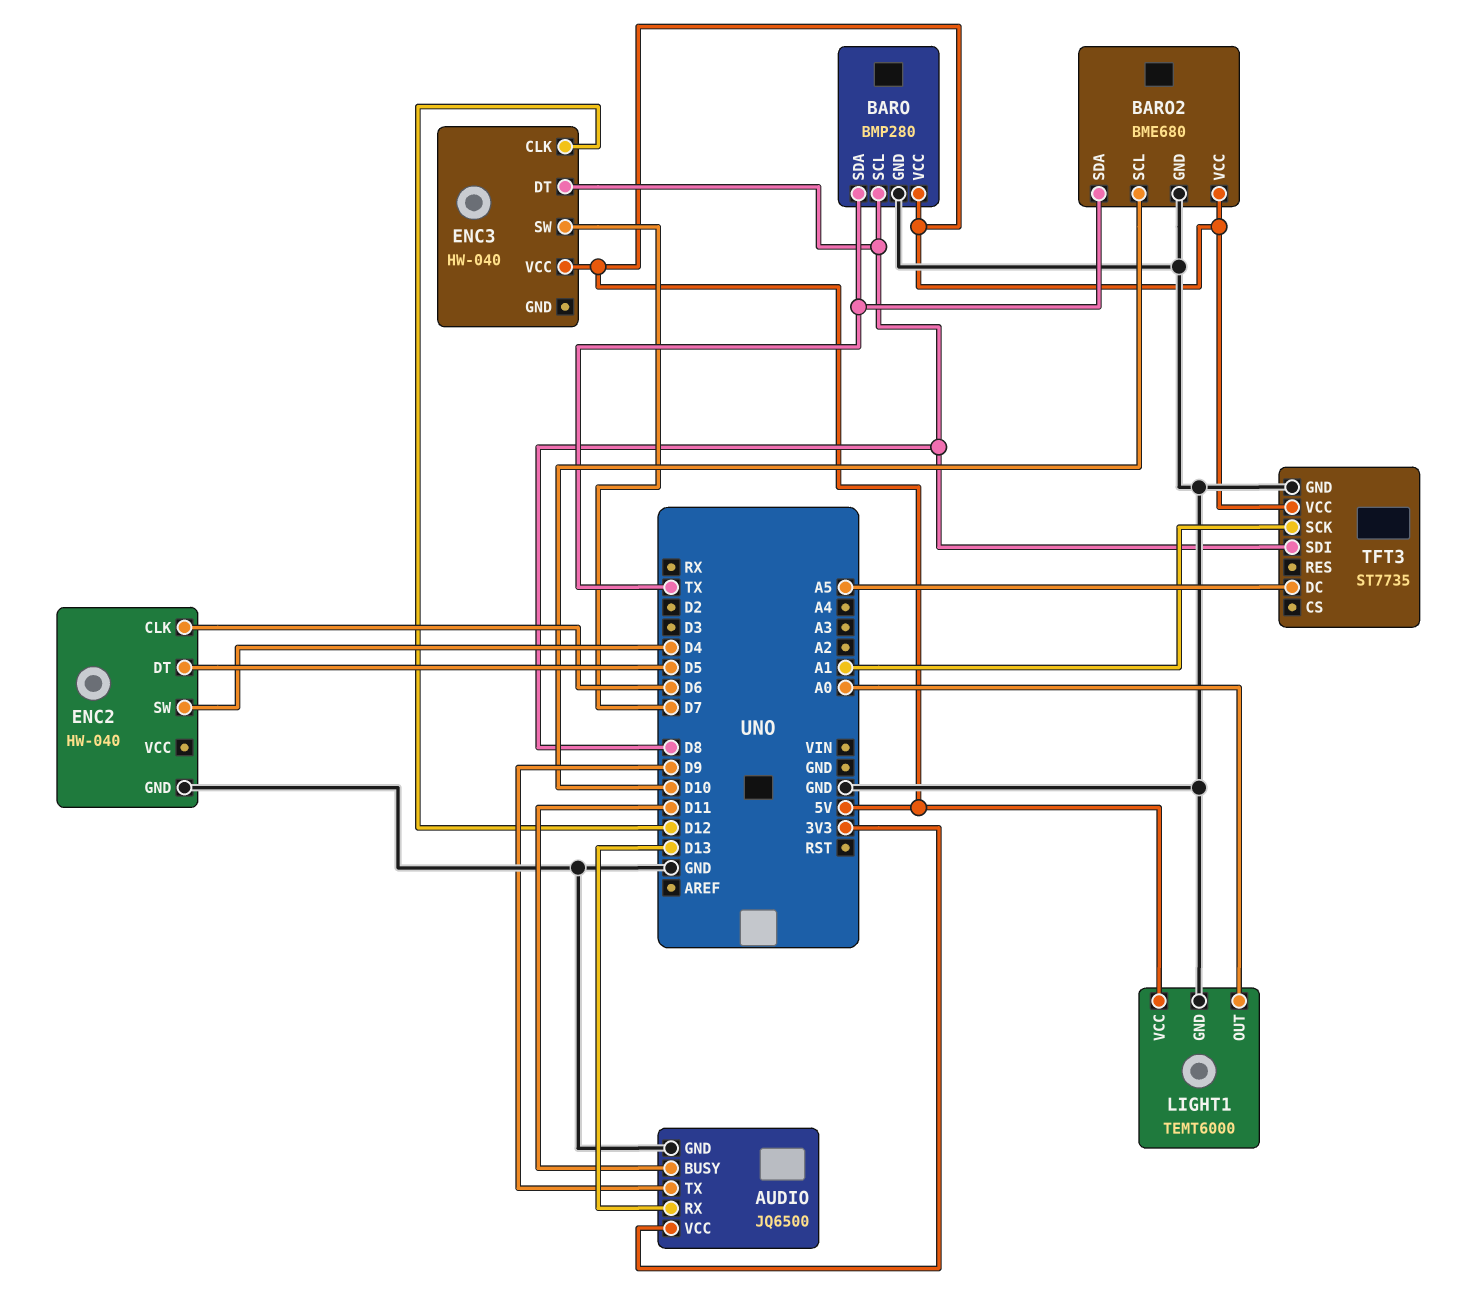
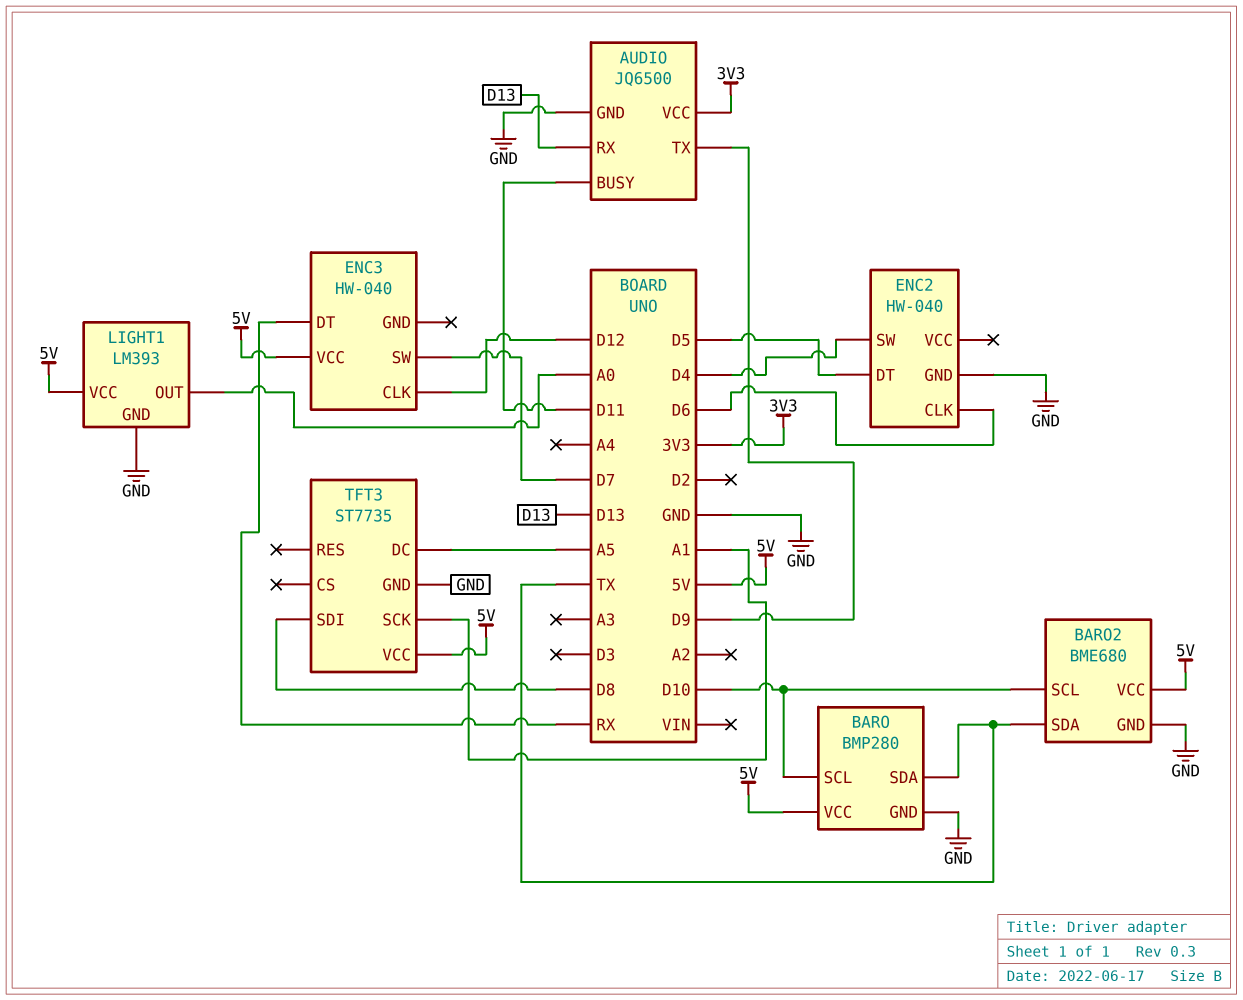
BARO pin SCL: D8 -> D10
ENC3 pin DT: D8 -> RX
LIGHT1: TEMT6000 -> LM393

